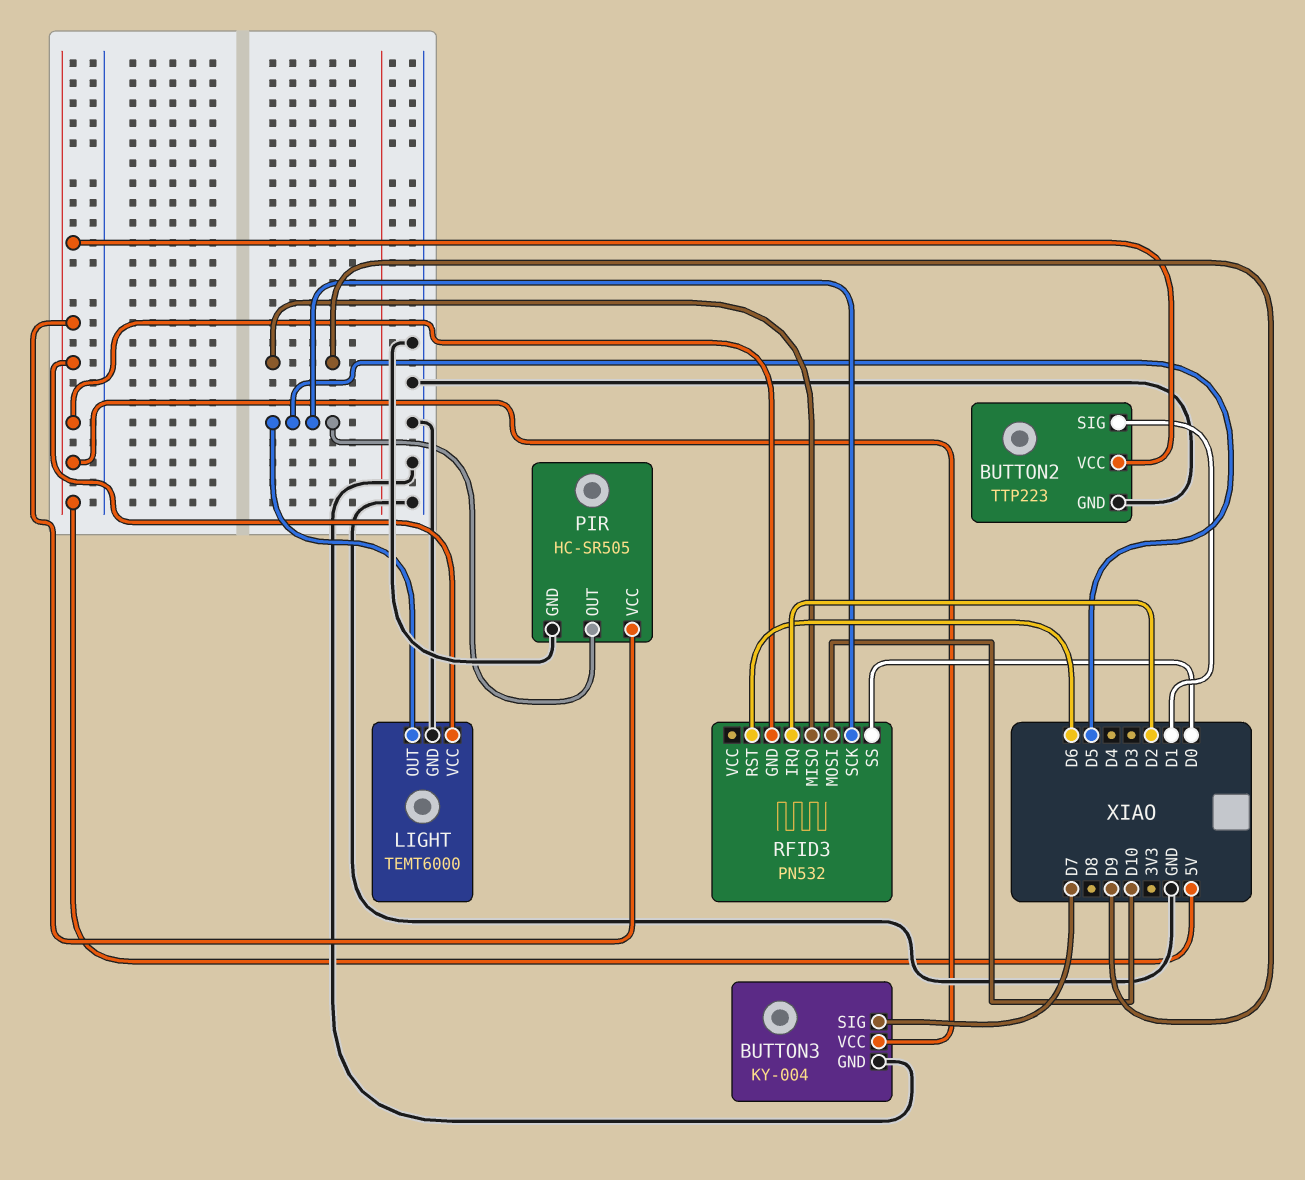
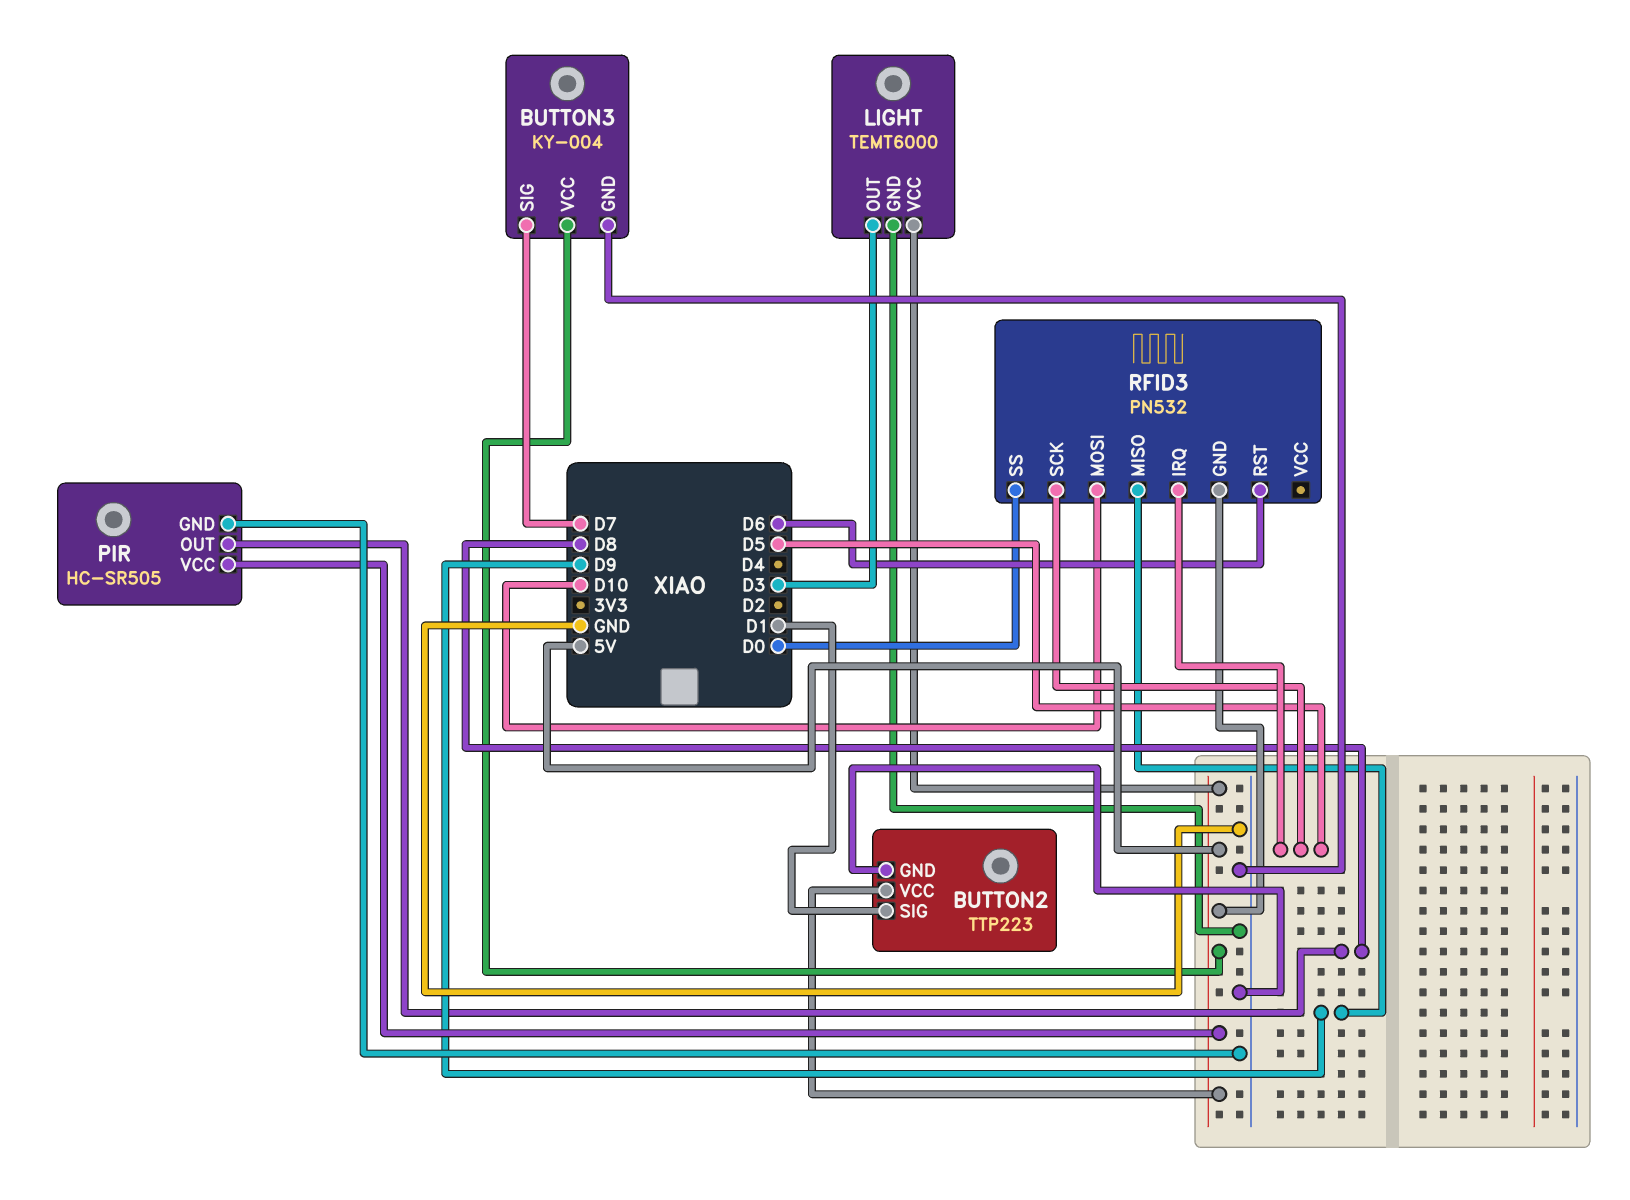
LIGHT pin OUT: D5 -> D3
PIR pin OUT: D5 -> D8
RFID3 pin IRQ: D2 -> D5

